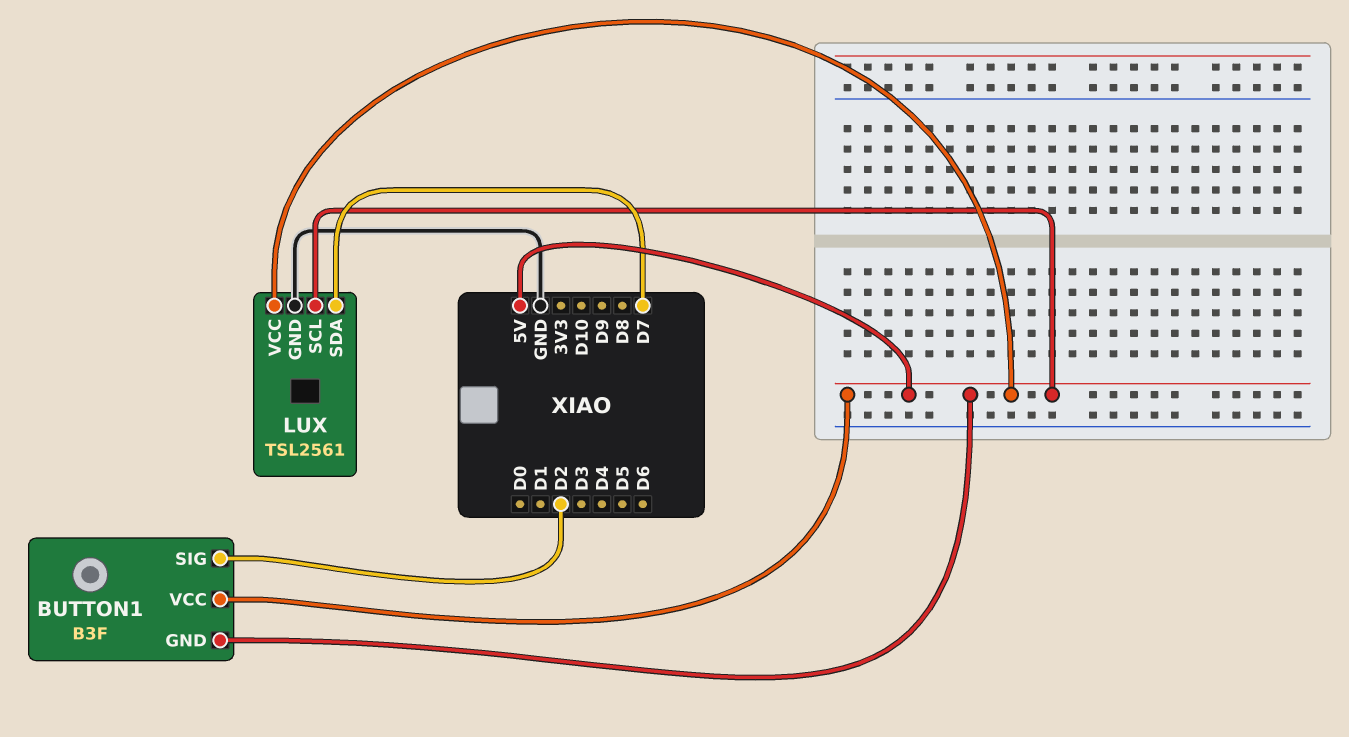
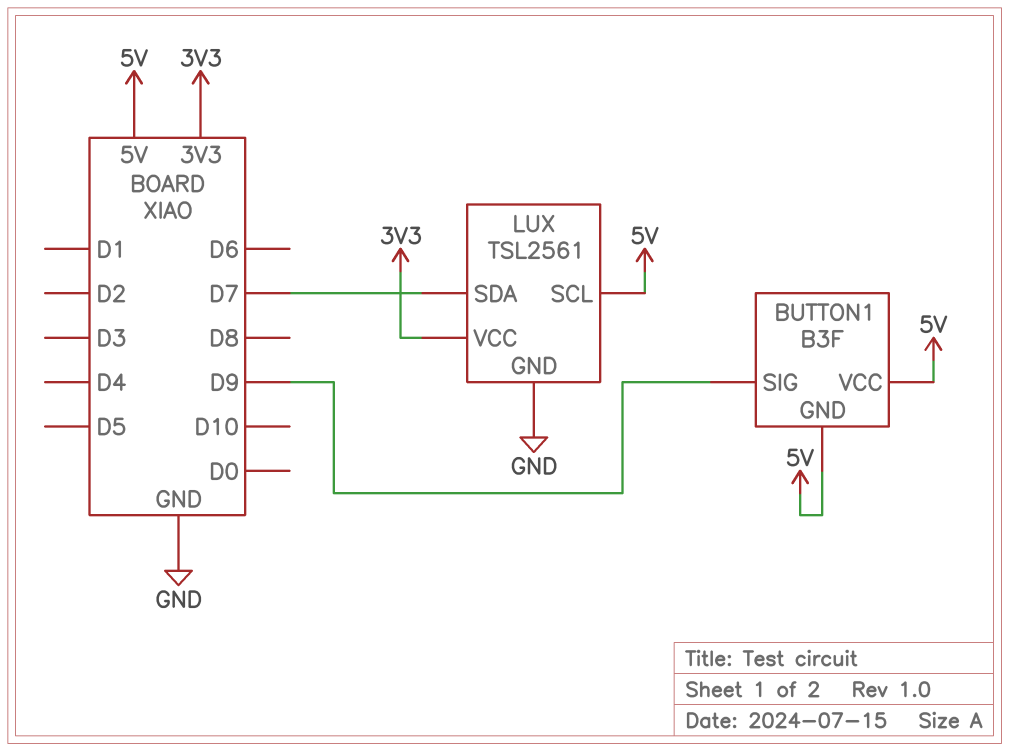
BUTTON1 pin SIG: D2 -> D9
LUX pin VCC: 5V -> 3V3

